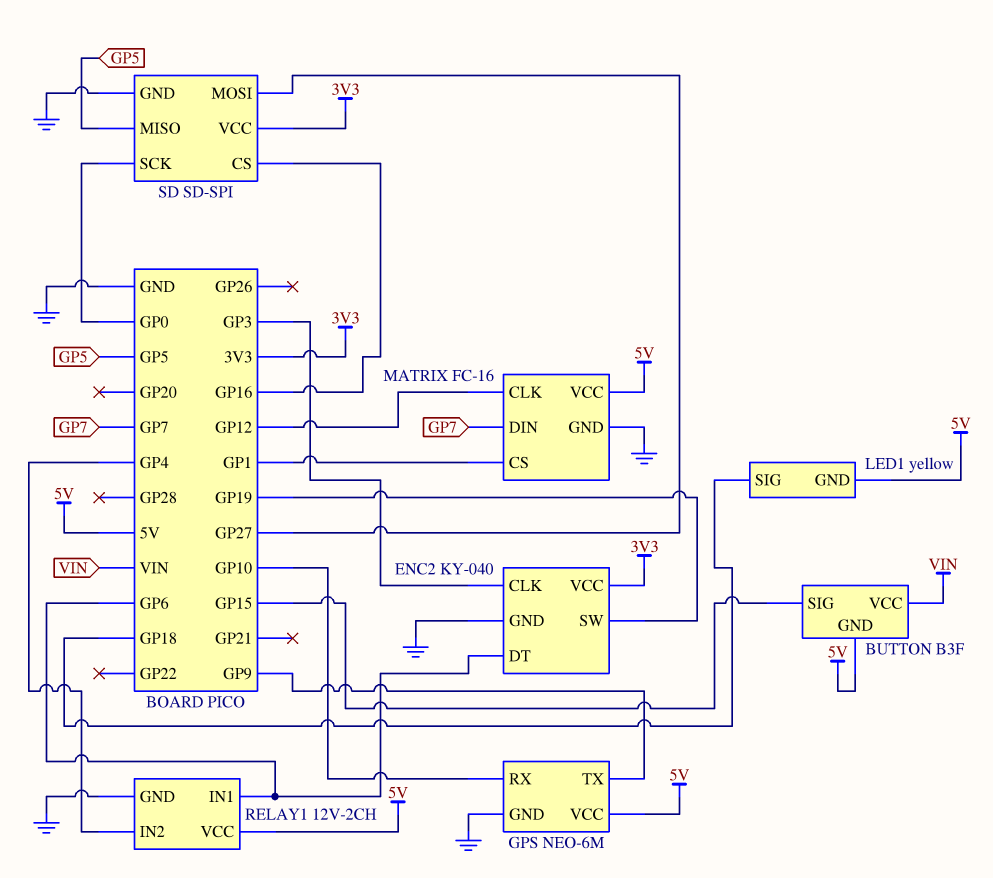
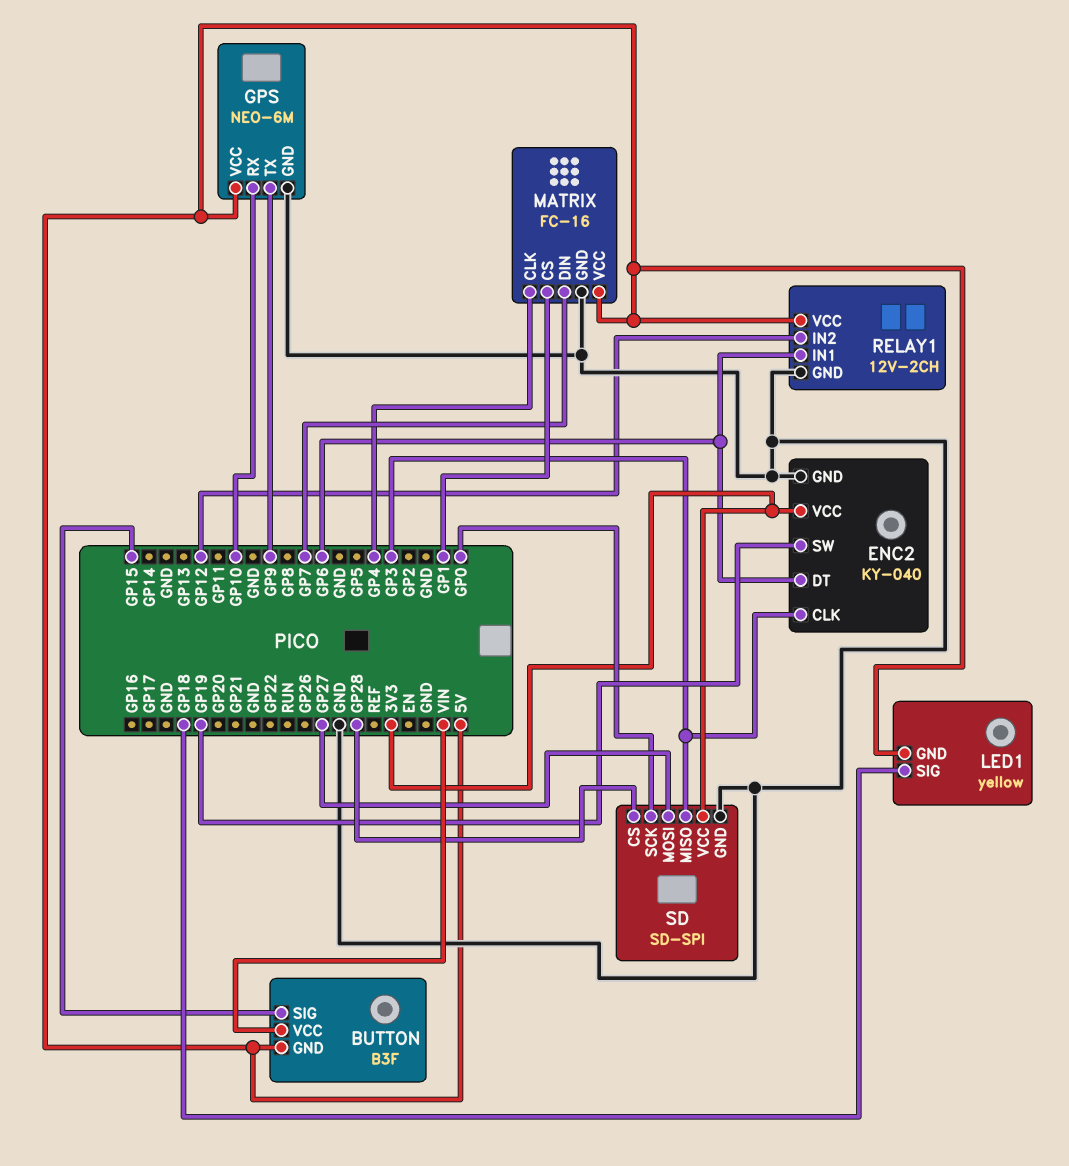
MATRIX pin CLK: GP12 -> GP4
RELAY1 pin IN2: GP4 -> GP12
SD pin CS: GP16 -> GP28
SD pin MISO: GP5 -> GP3

